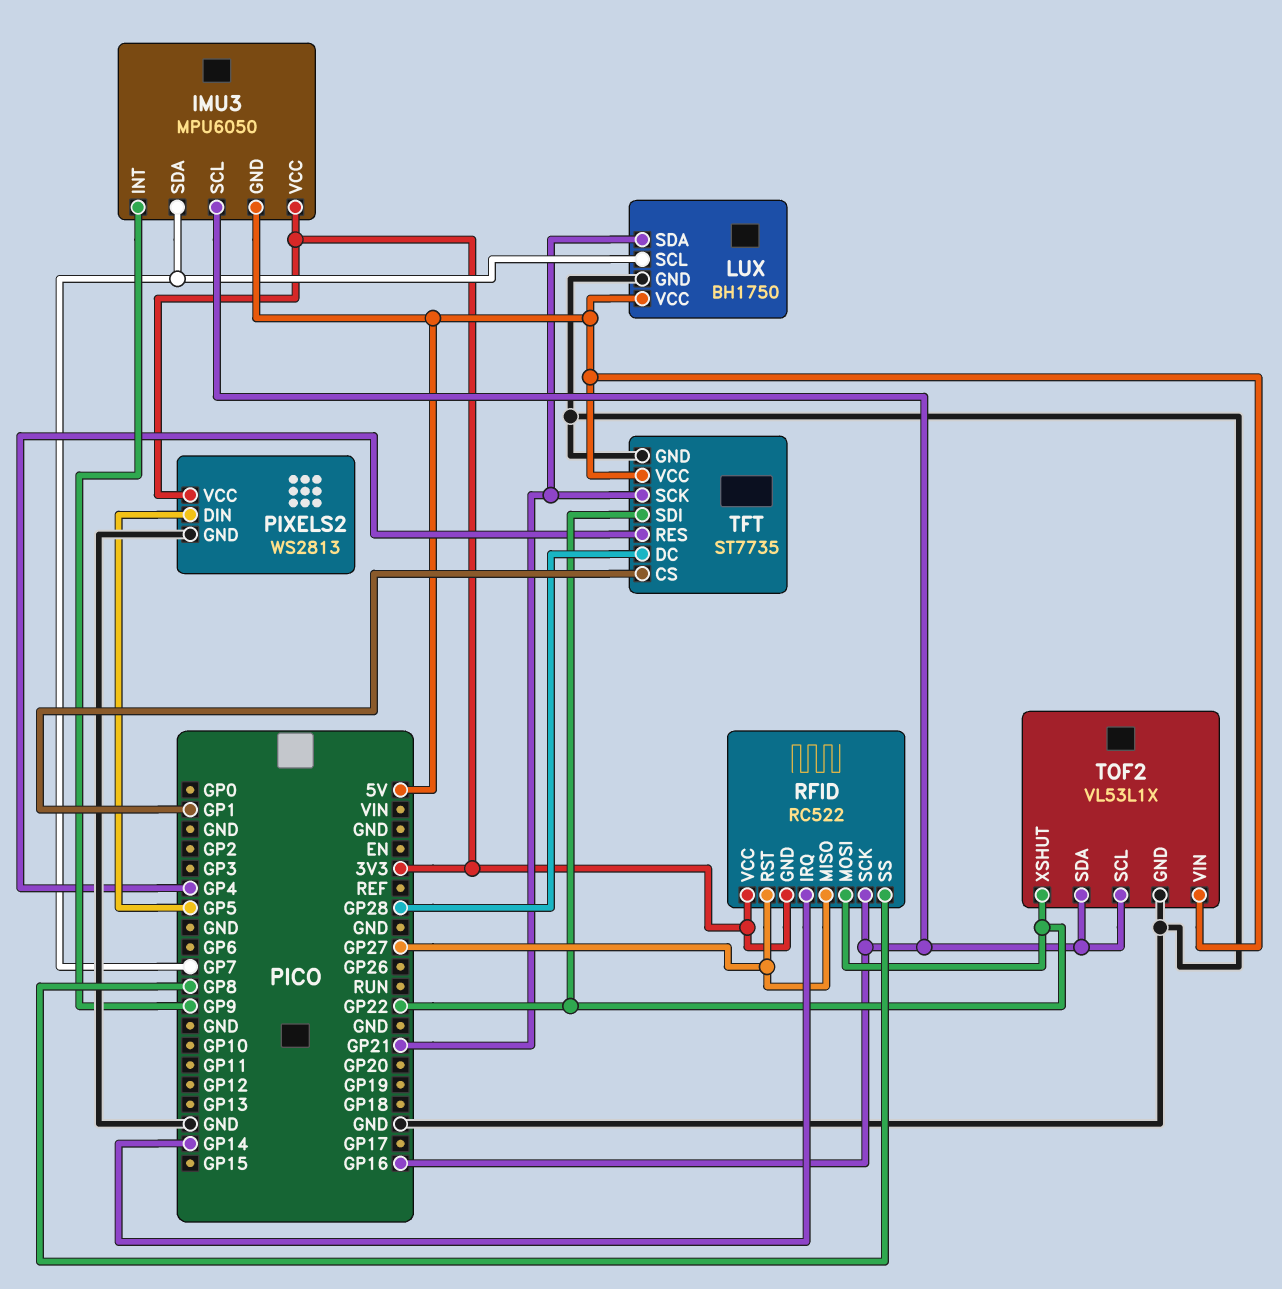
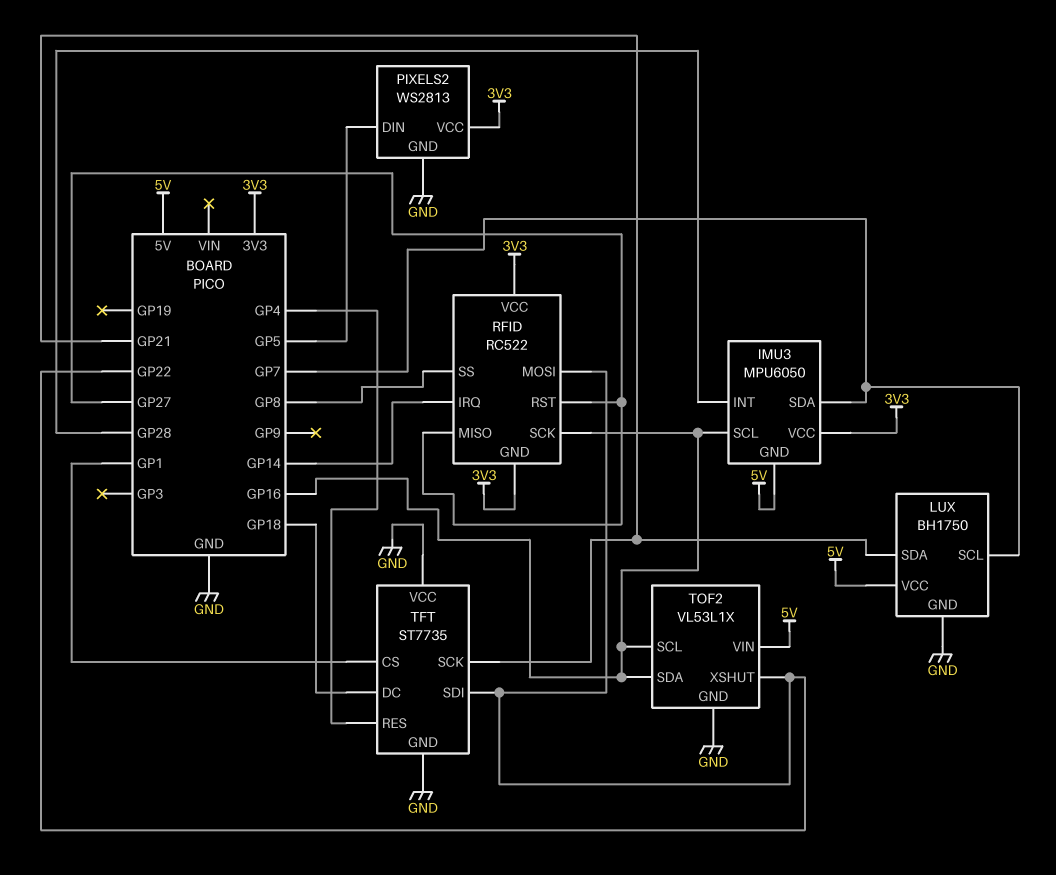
IMU3 pin INT: GP9 -> GP28
TFT pin DC: GP28 -> GP18
TFT pin VCC: 5V -> GND

